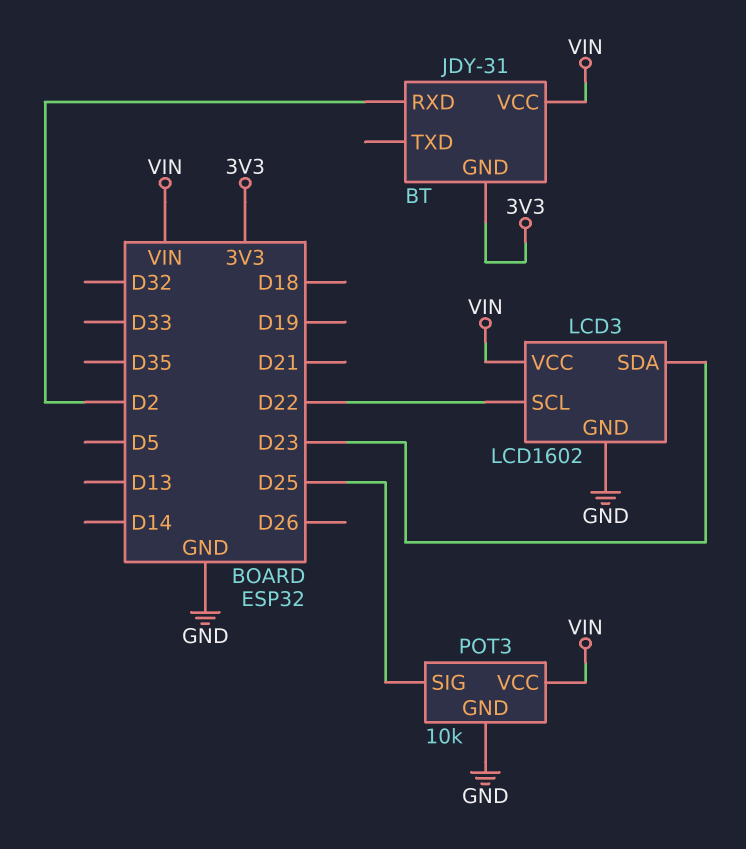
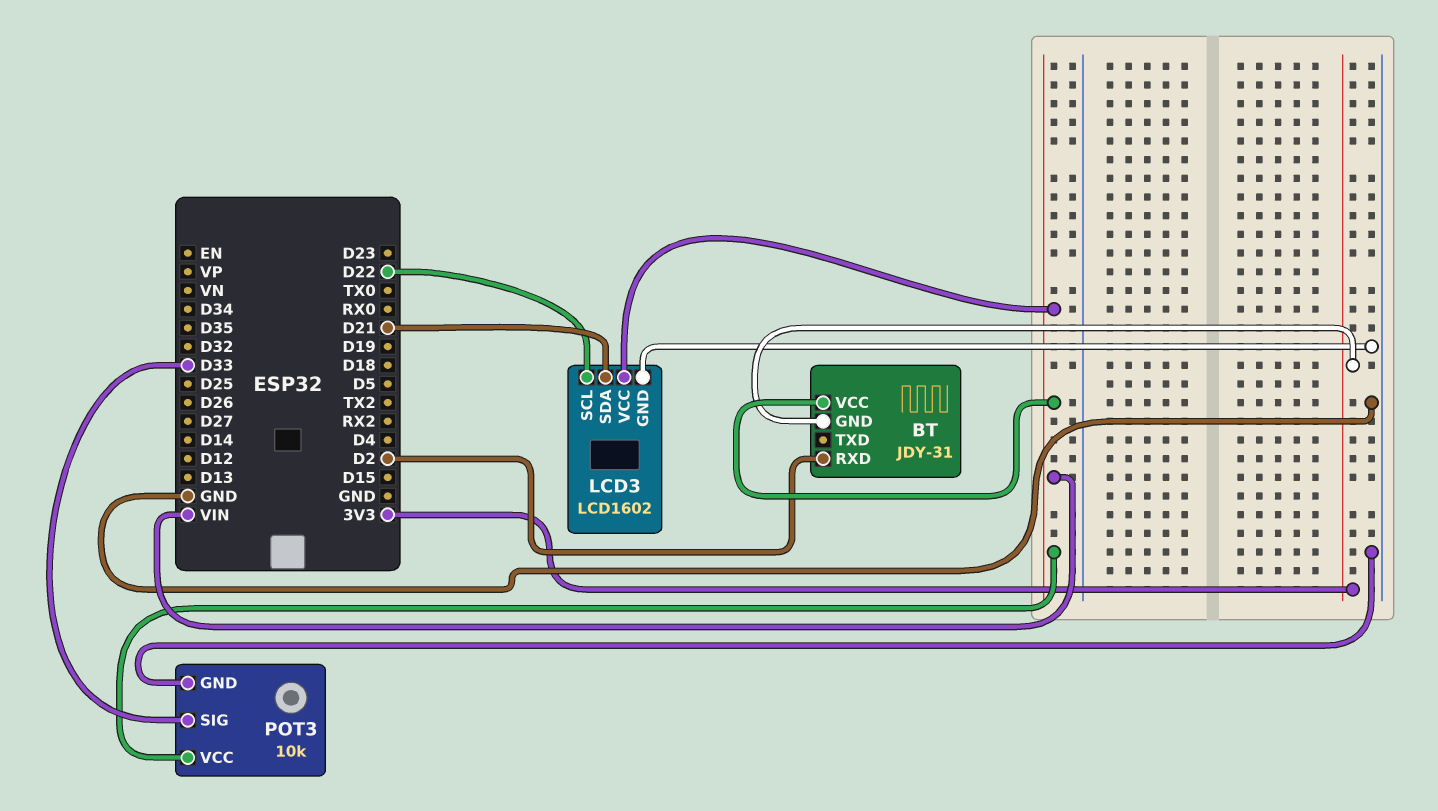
LCD3 pin SDA: D23 -> D21
POT3 pin SIG: D25 -> D33

